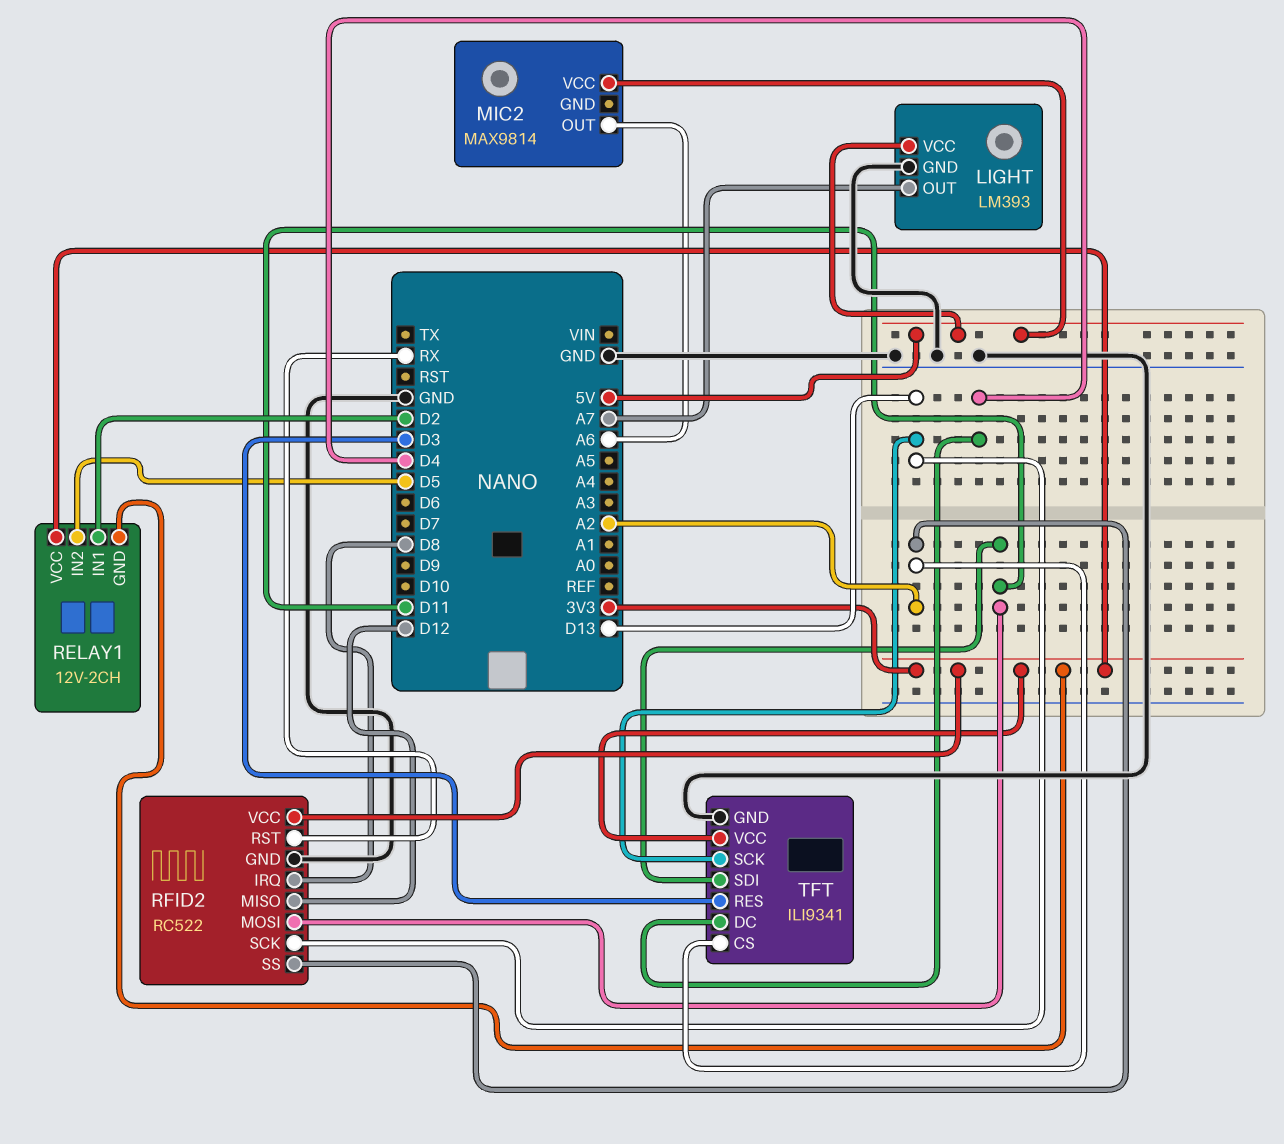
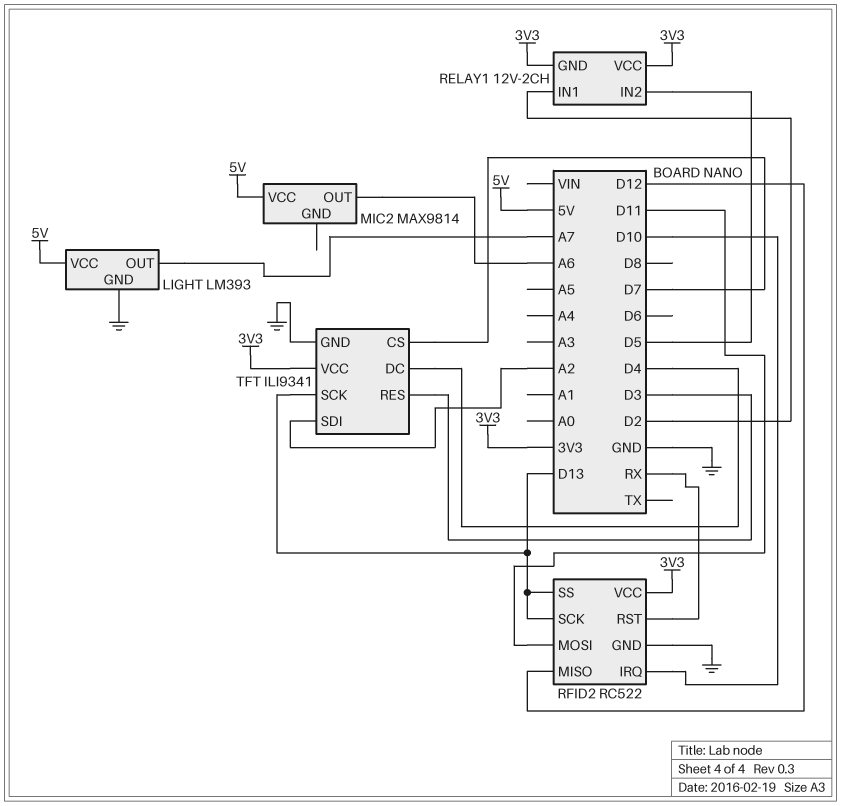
RFID2 pin IRQ: D8 -> D10
RFID2 pin SS: A2 -> D13
TFT pin CS: A2 -> D7
TFT pin SDI: D11 -> A2

